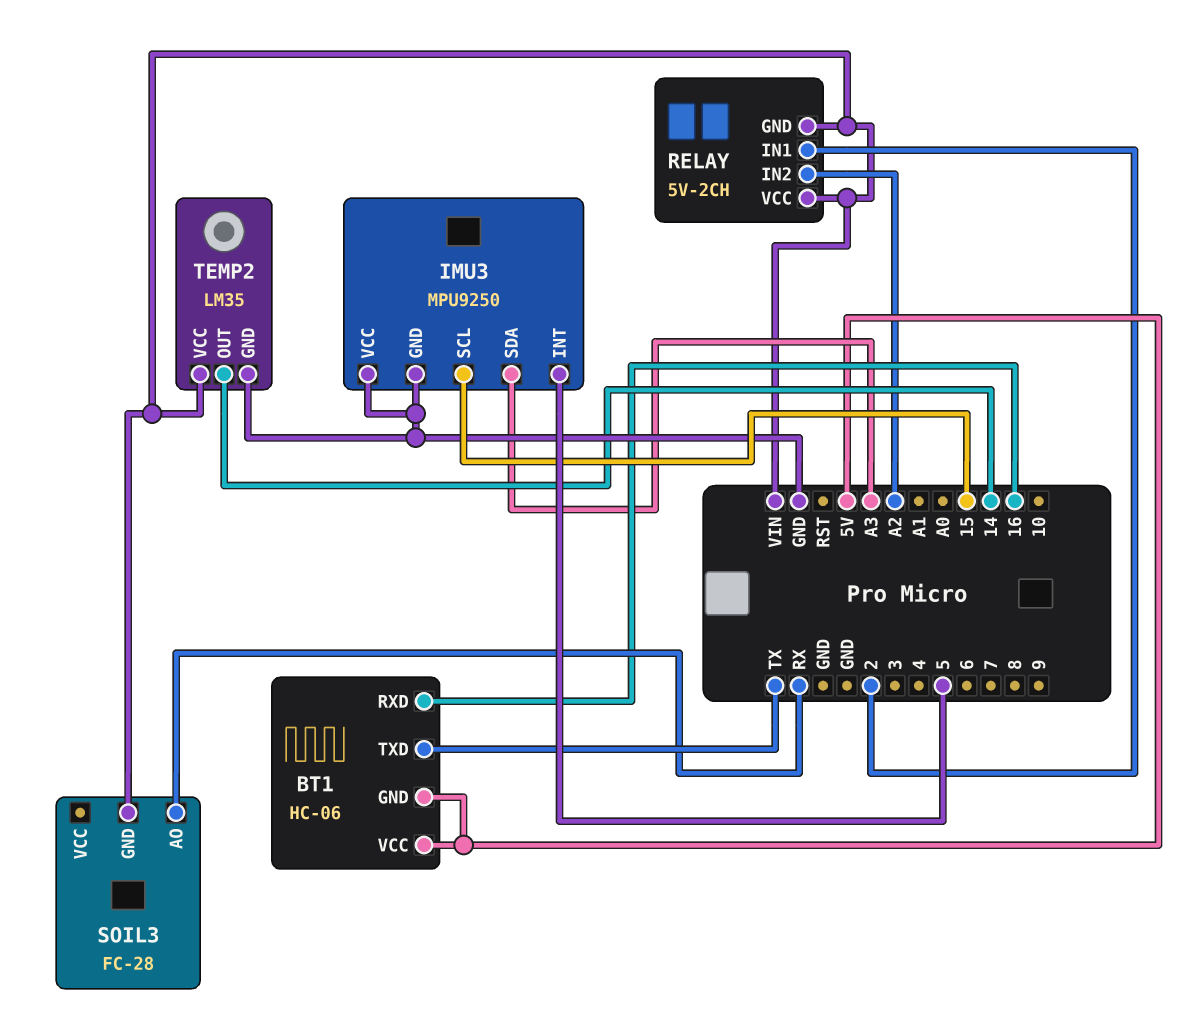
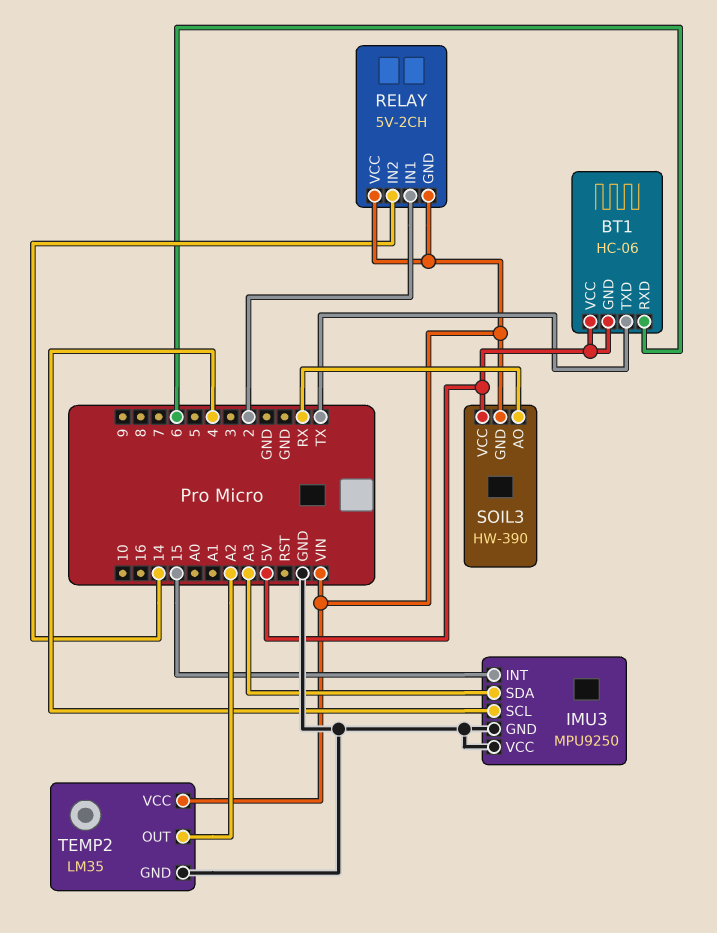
BT1 pin RXD: 16 -> 6
IMU3 pin INT: 5 -> 15
IMU3 pin SCL: 15 -> 4
RELAY pin IN2: A2 -> 14
SOIL3: FC-28 -> HW-390
SOIL3 pin VCC: none -> 5V
TEMP2 pin OUT: 14 -> A2

